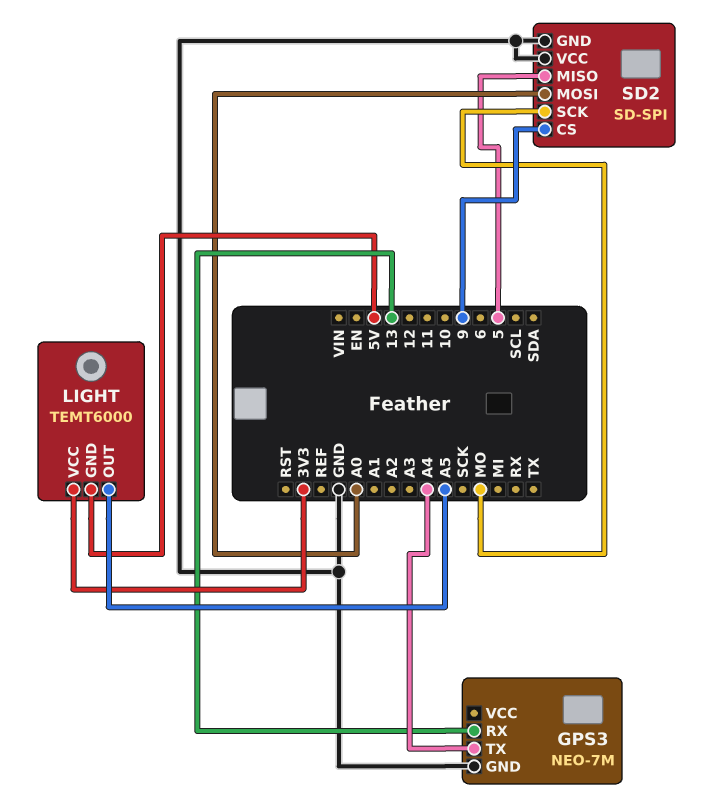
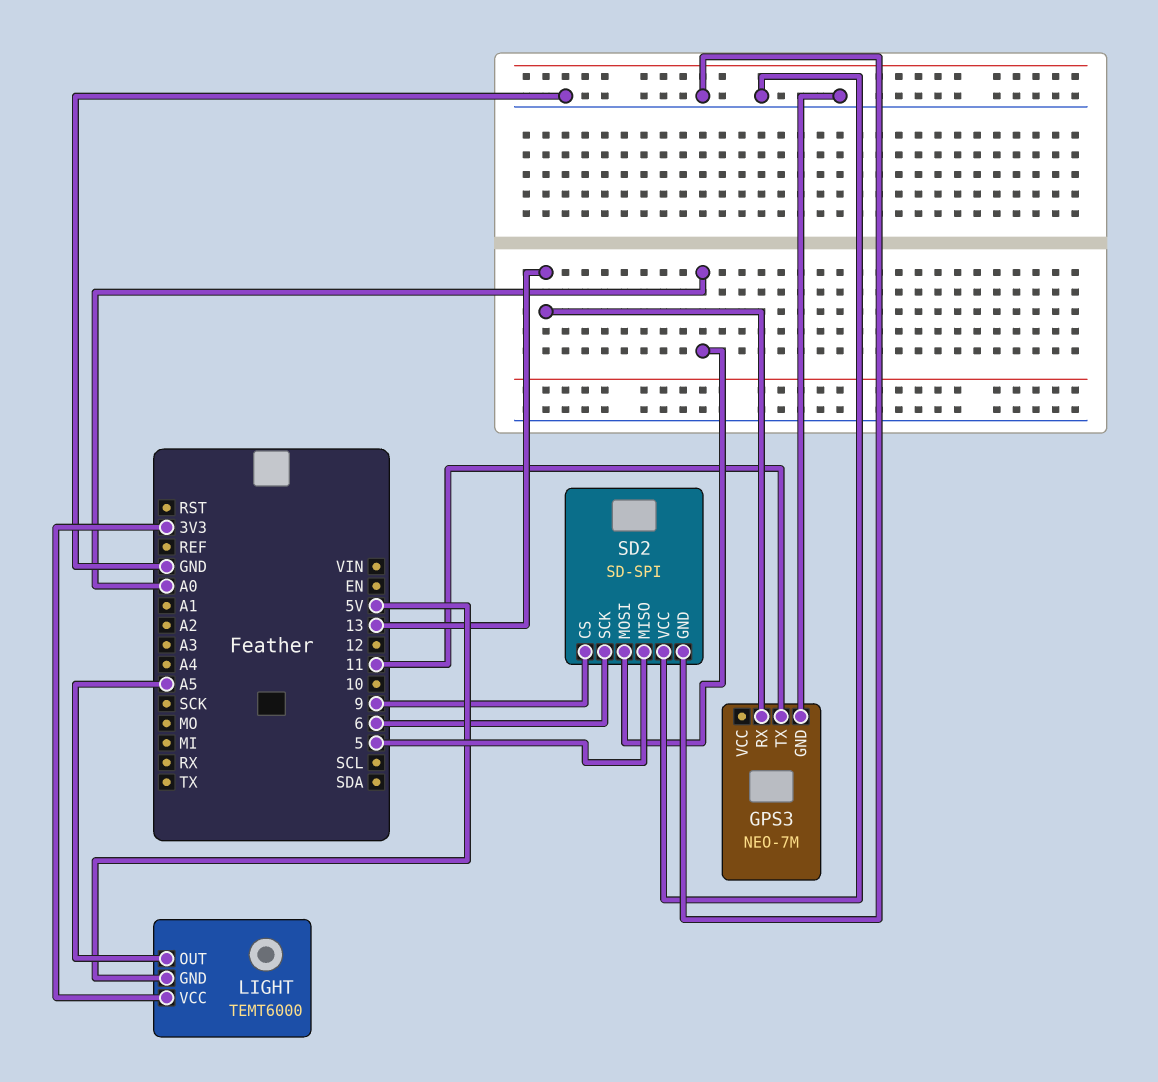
GPS3 pin TX: A4 -> 11
SD2 pin SCK: MO -> 6

